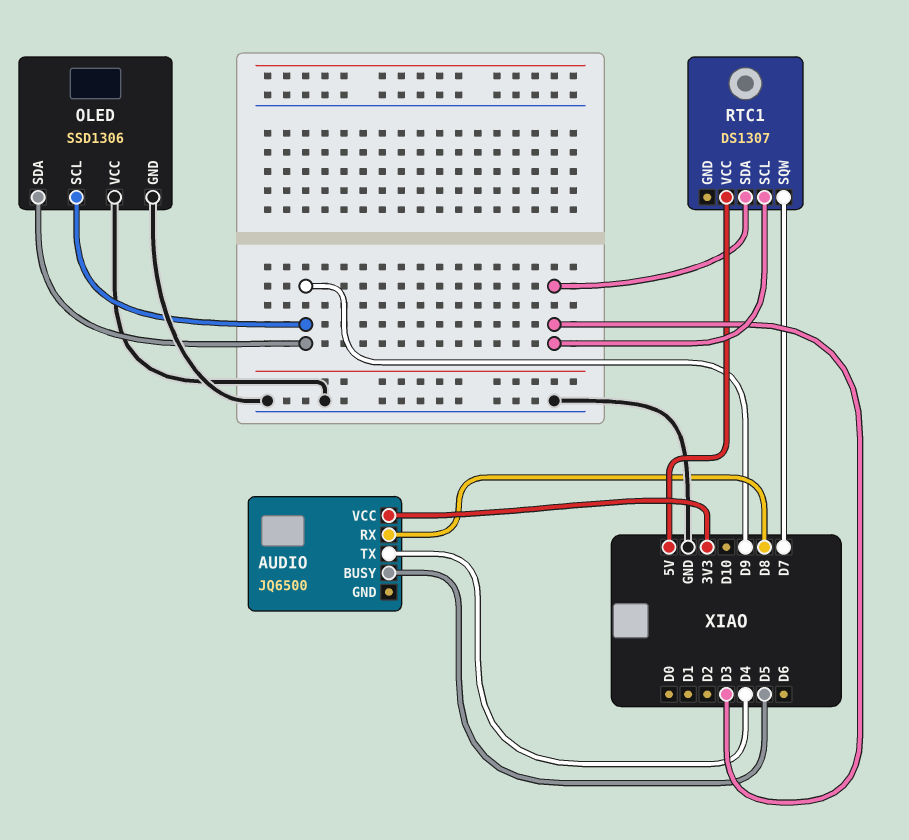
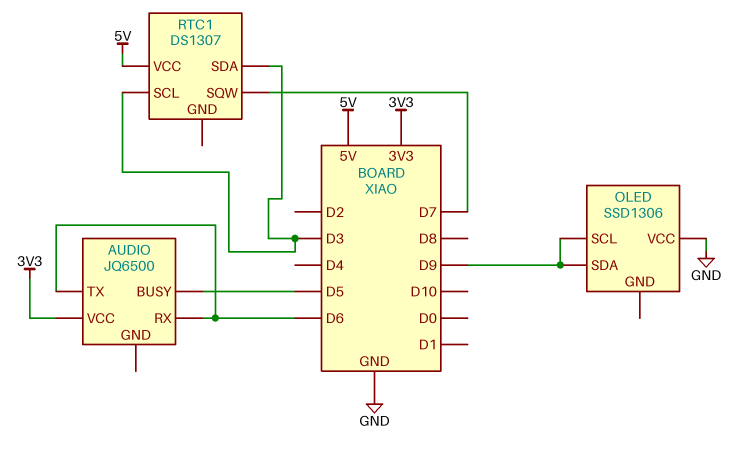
AUDIO pin RX: D8 -> D6
AUDIO pin TX: D4 -> D6
OLED pin GND: GND -> none

